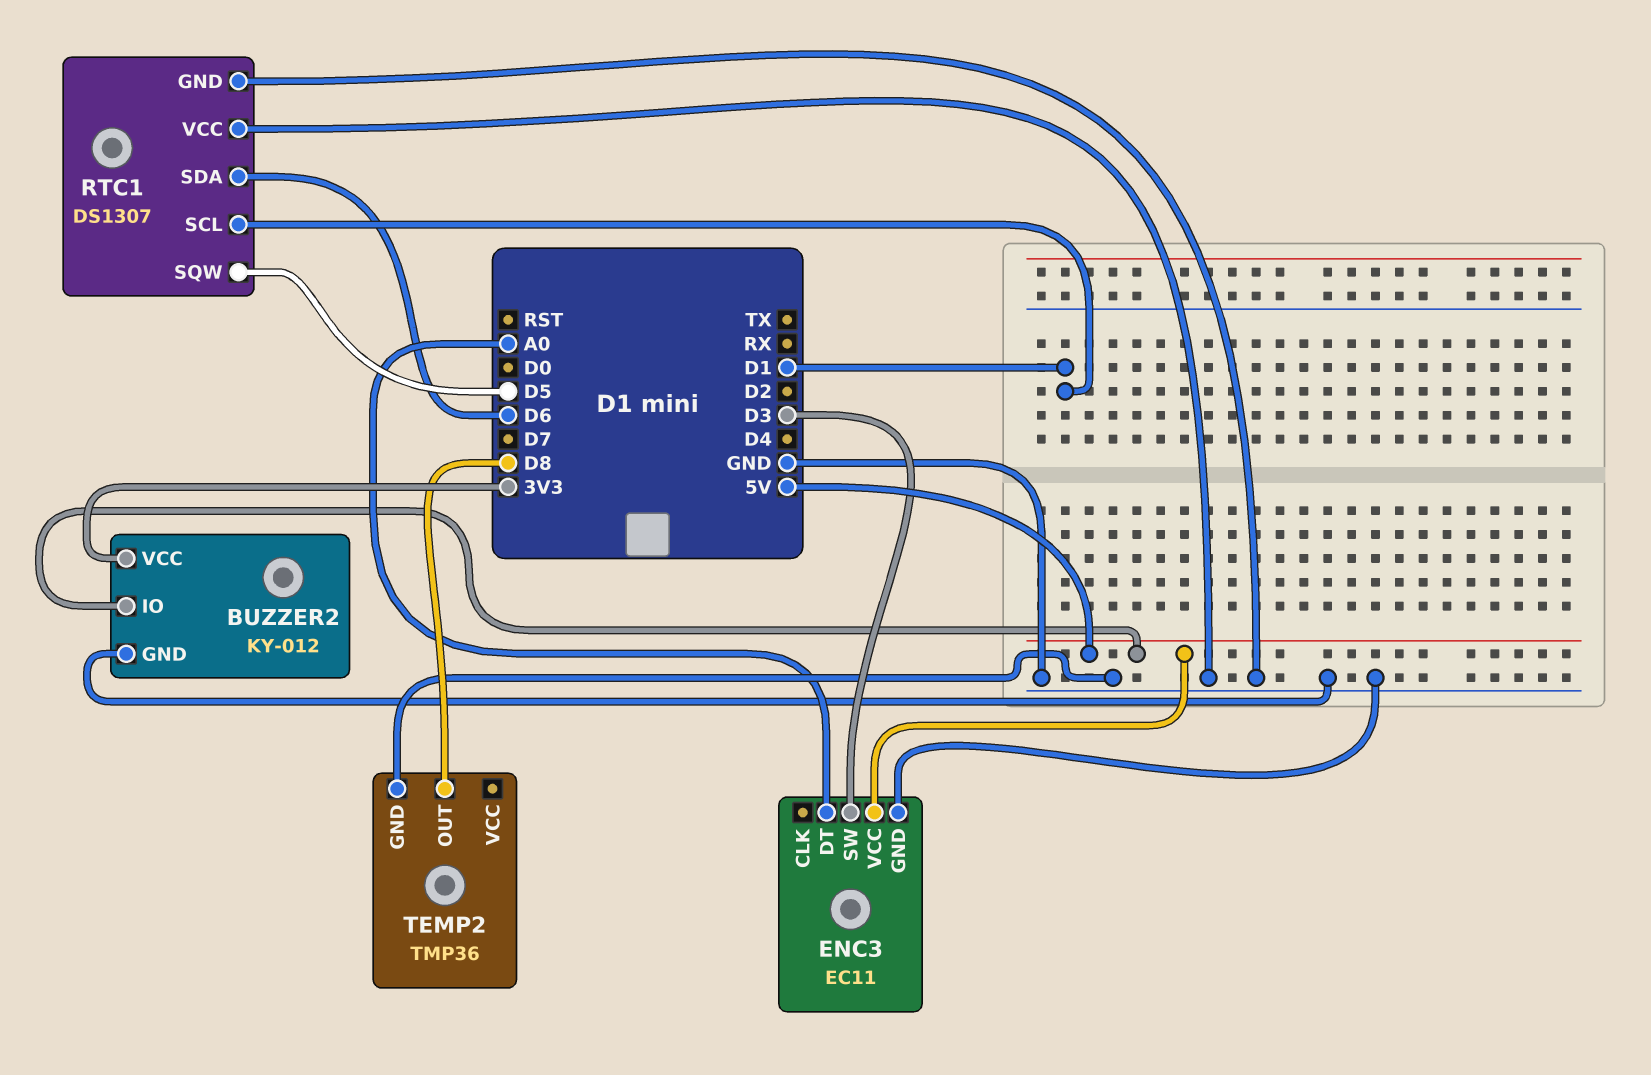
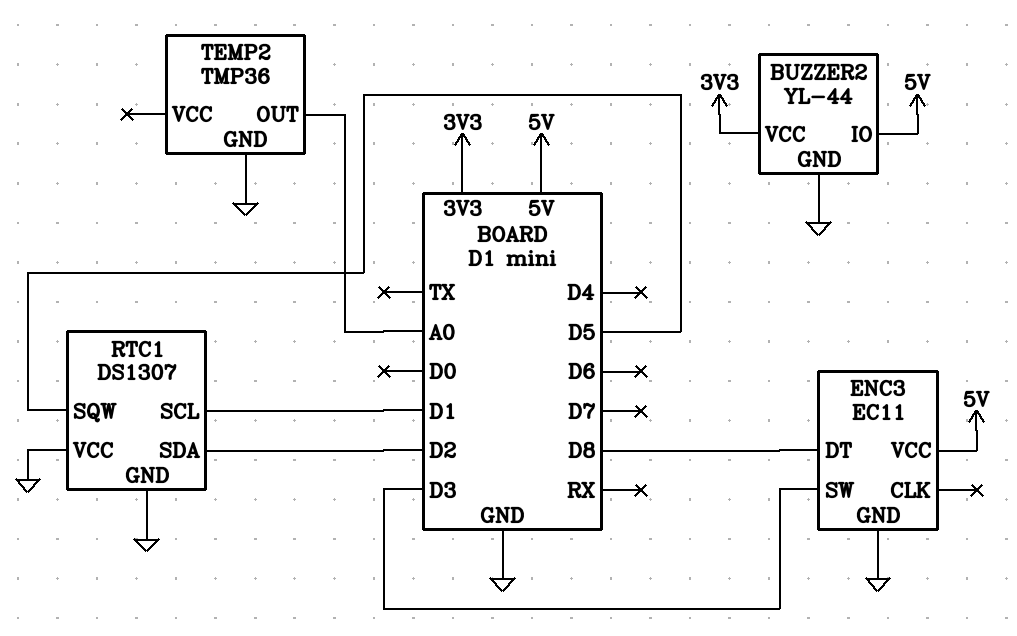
BUZZER2: KY-012 -> YL-44
ENC3 pin DT: A0 -> D8
RTC1 pin SDA: D6 -> D2
TEMP2 pin OUT: D8 -> A0

